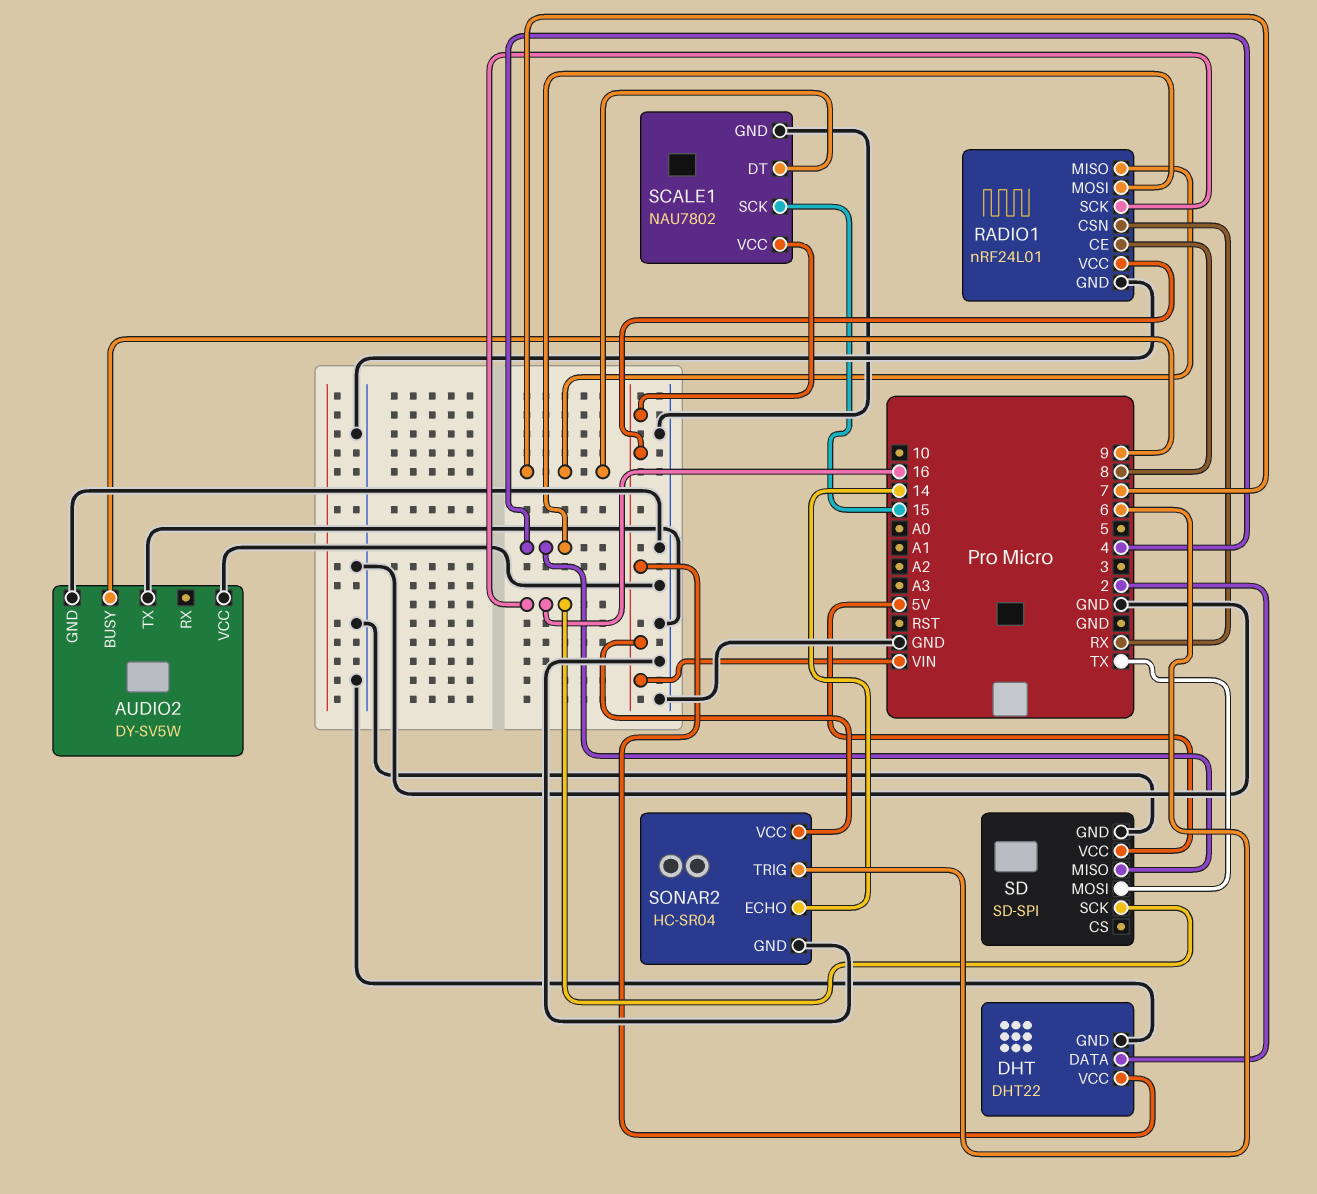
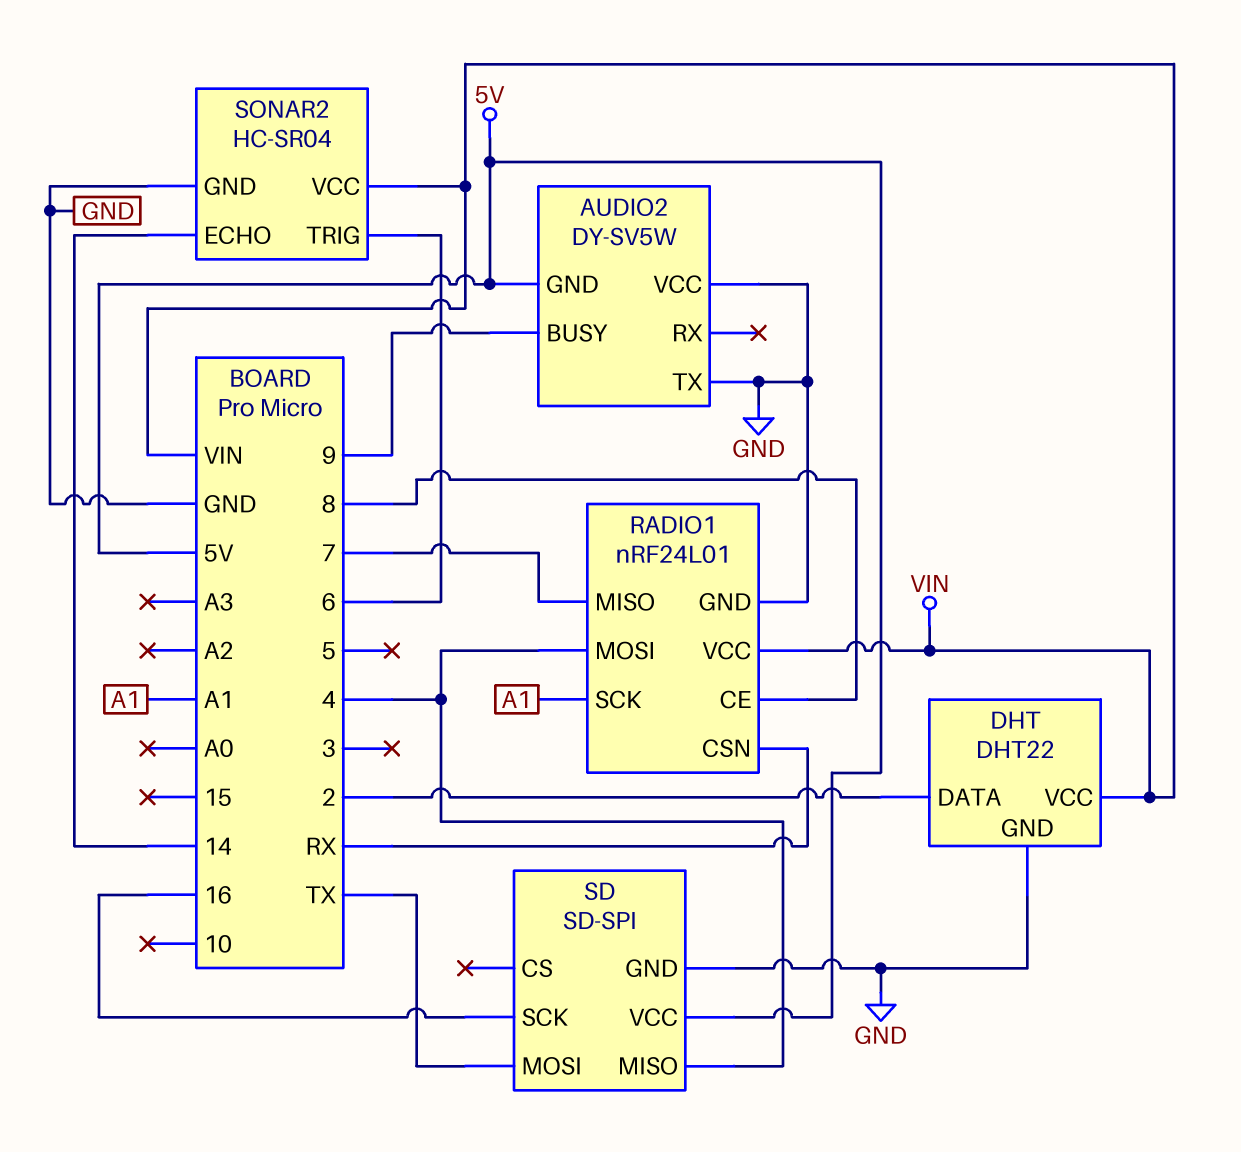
AUDIO2 pin GND: GND -> 5V
RADIO1 pin SCK: 16 -> A1
SCALE1: NAU7802 -> none
SCALE1 pin DT: 7 -> none
SCALE1 pin GND: GND -> none
SCALE1 pin SCK: 15 -> none
SCALE1 pin VCC: VIN -> none

